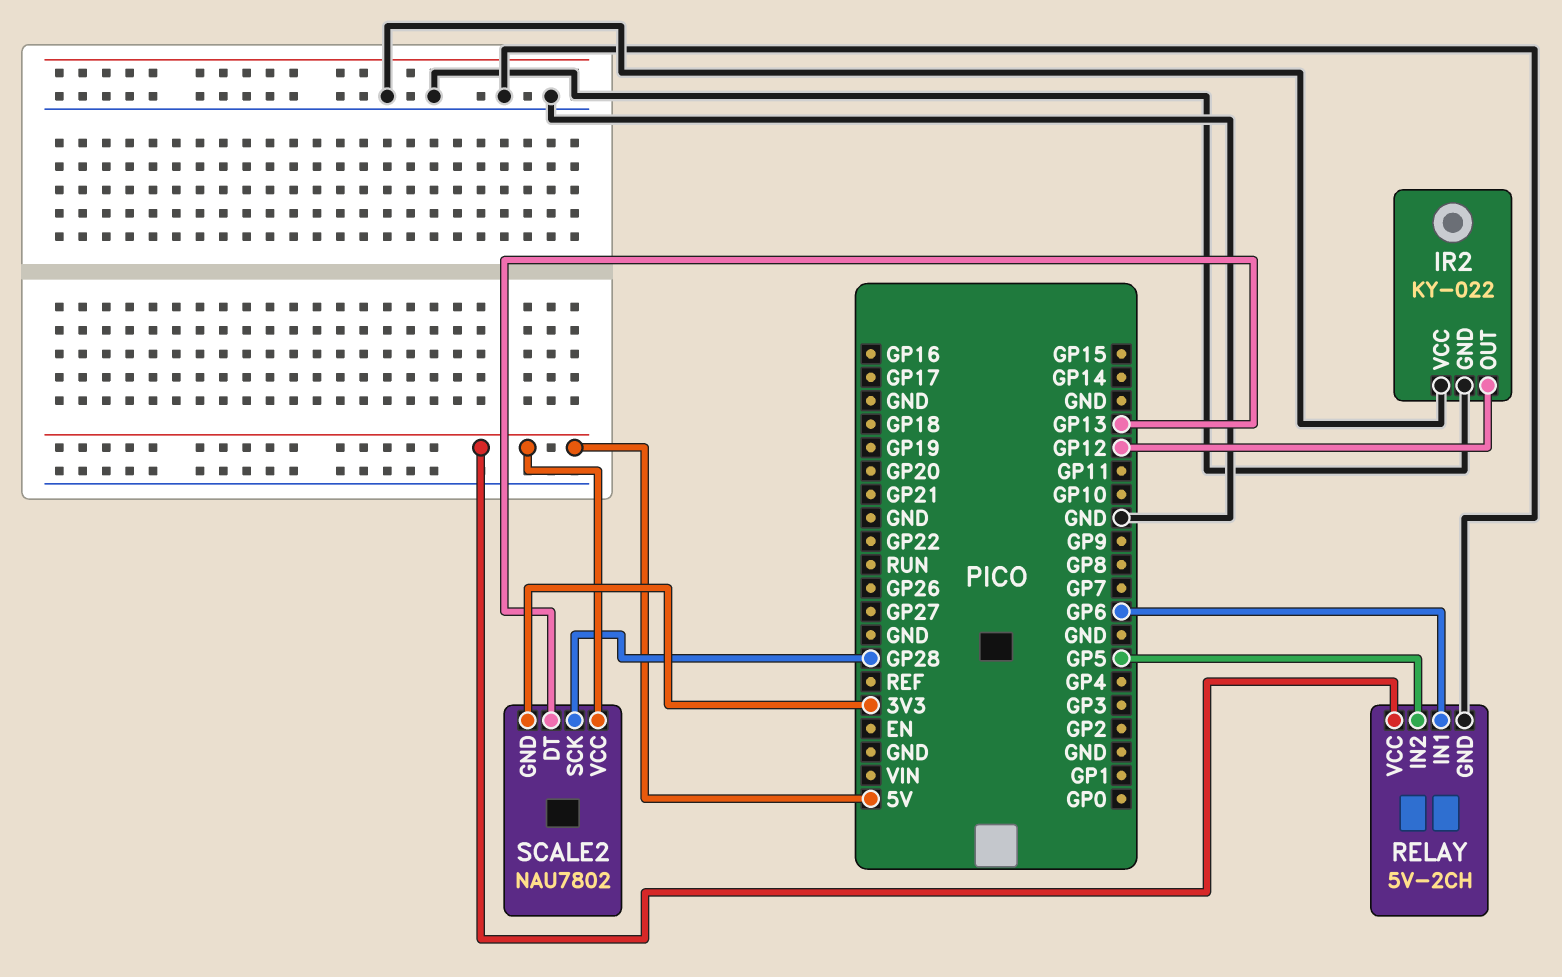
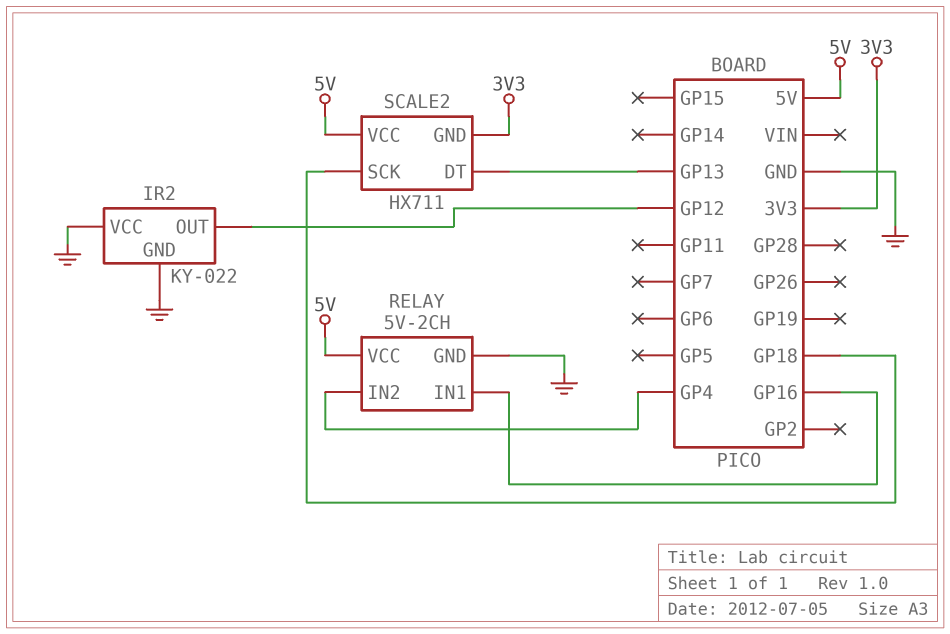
RELAY pin IN1: GP6 -> GP16
RELAY pin IN2: GP5 -> GP4
SCALE2: NAU7802 -> HX711
SCALE2 pin SCK: GP28 -> GP18

